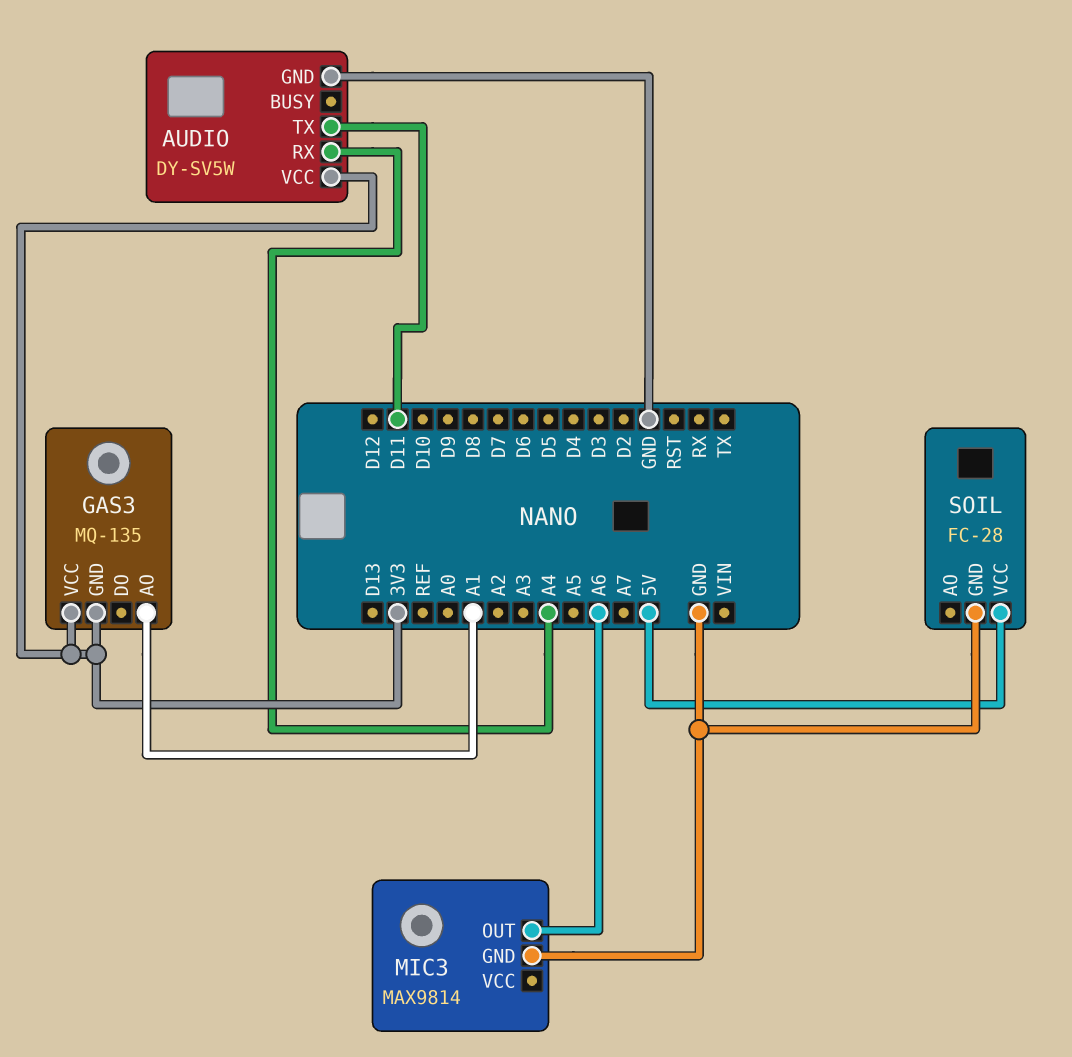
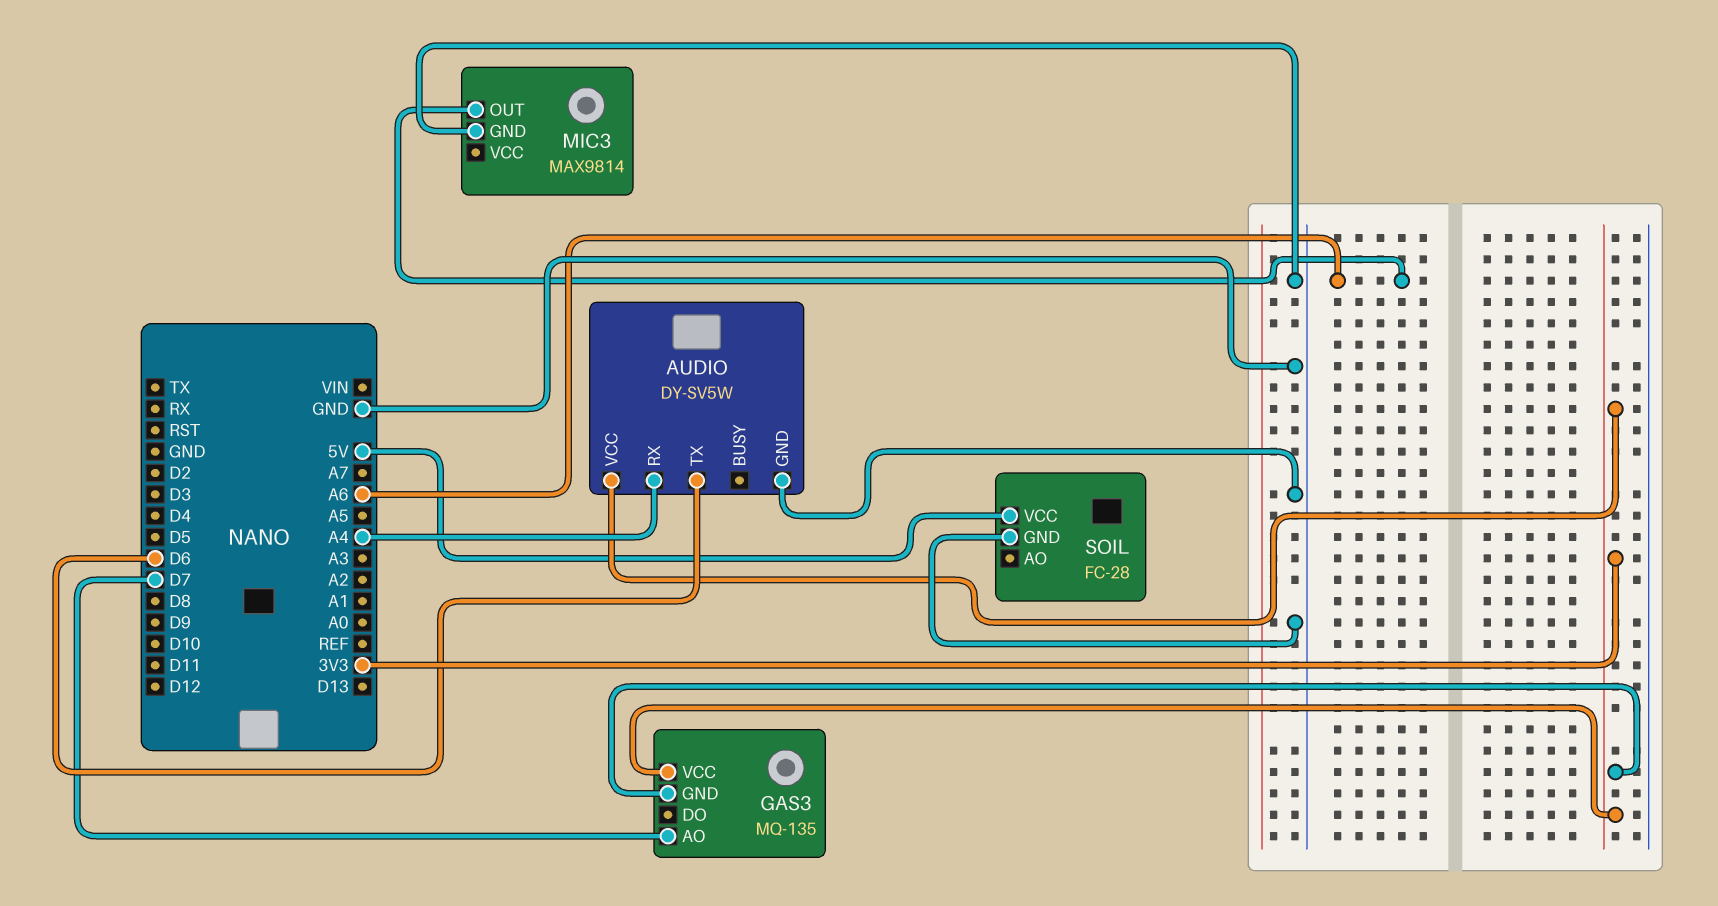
AUDIO pin TX: D11 -> D6
GAS3 pin AO: A1 -> D7

